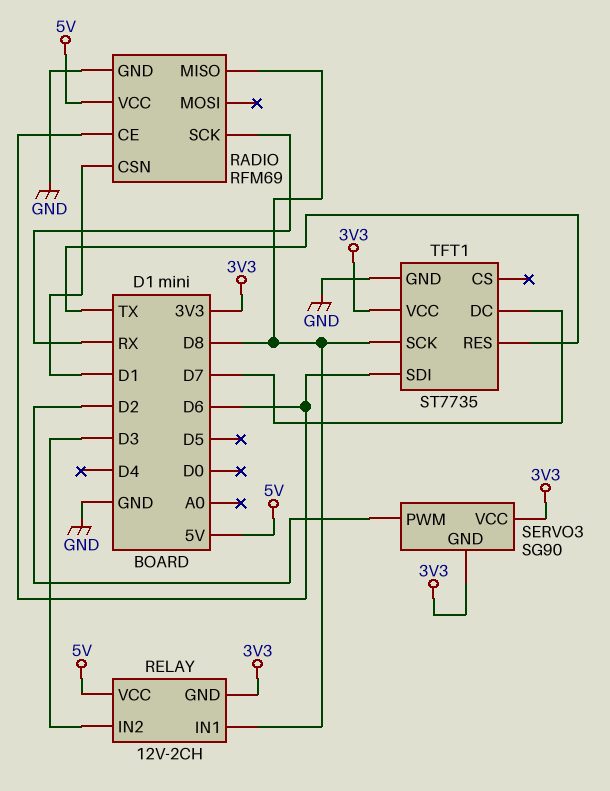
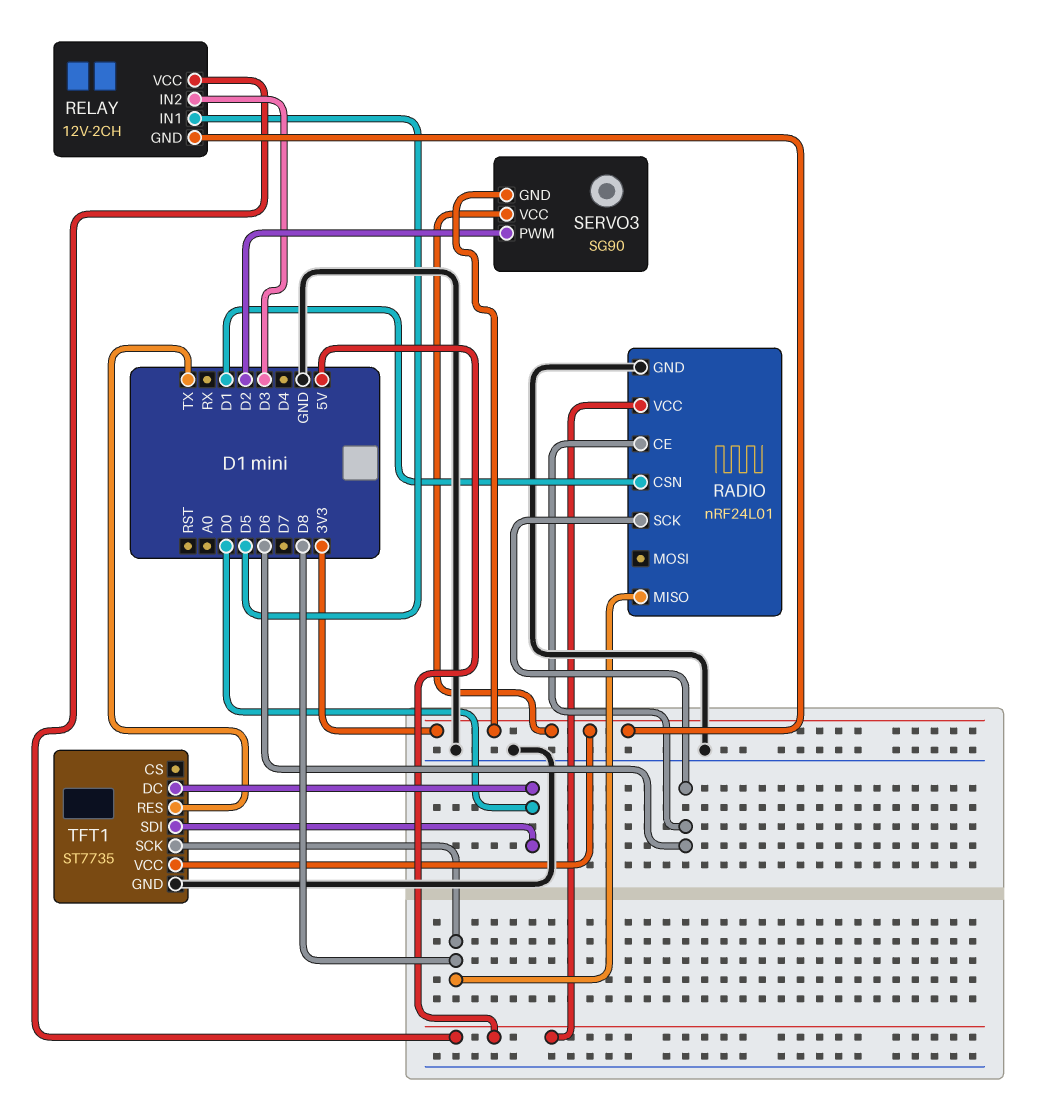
RADIO: RFM69 -> nRF24L01
RADIO pin SCK: RX -> D6
RELAY pin IN1: D8 -> D5
TFT1 pin DC: D7 -> D0
TFT1 pin SDI: D6 -> D0

